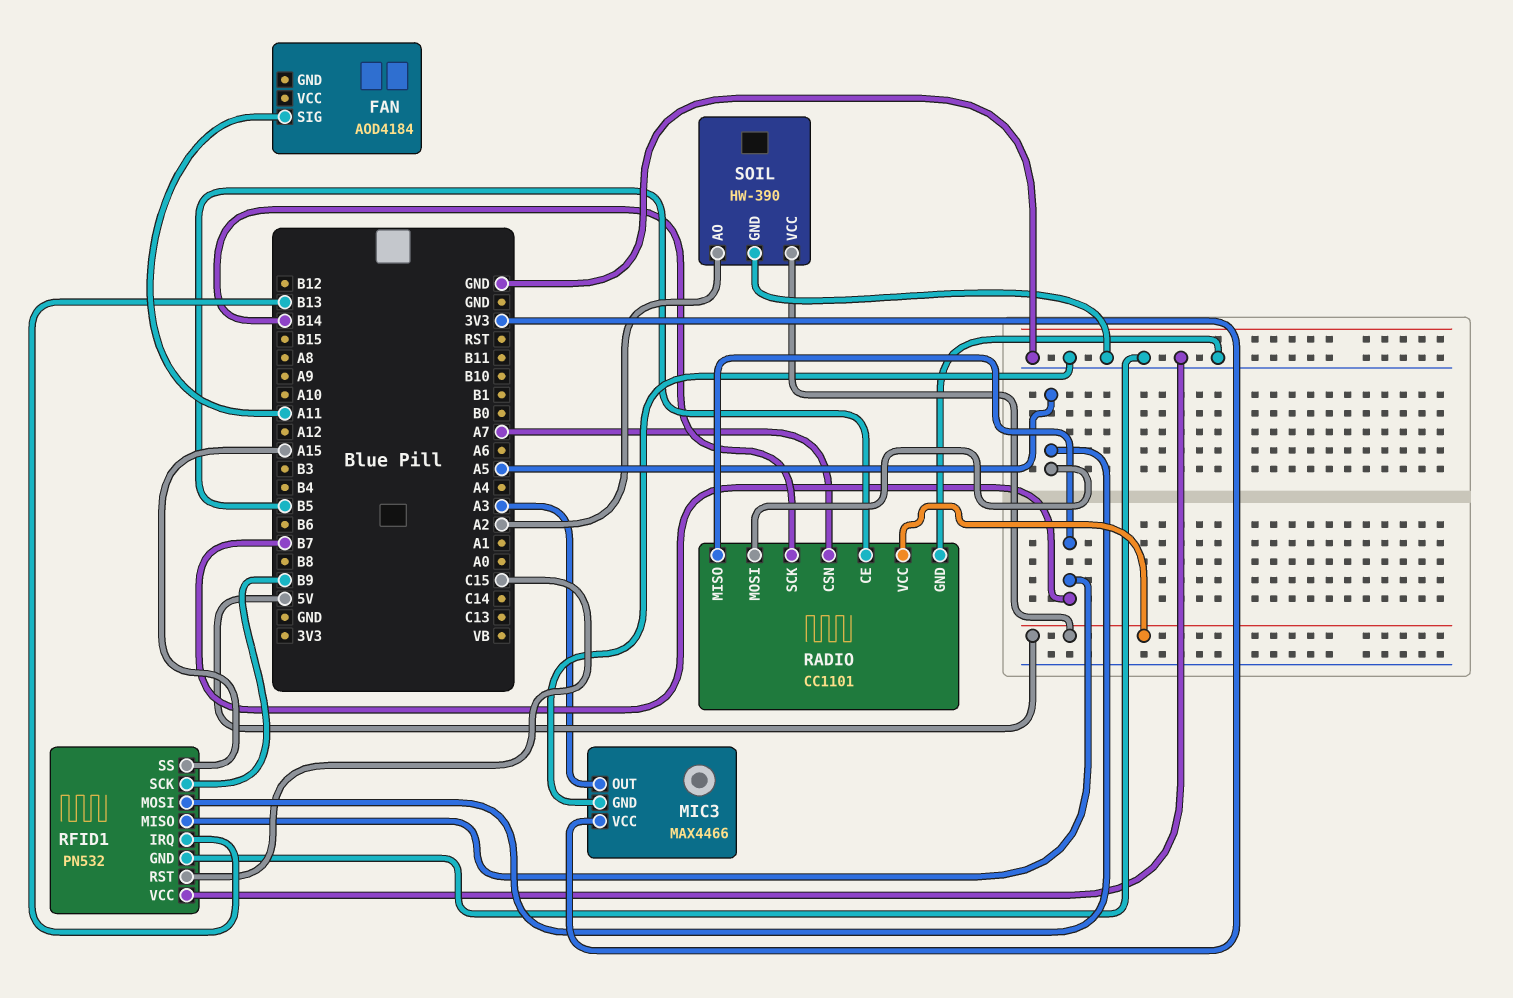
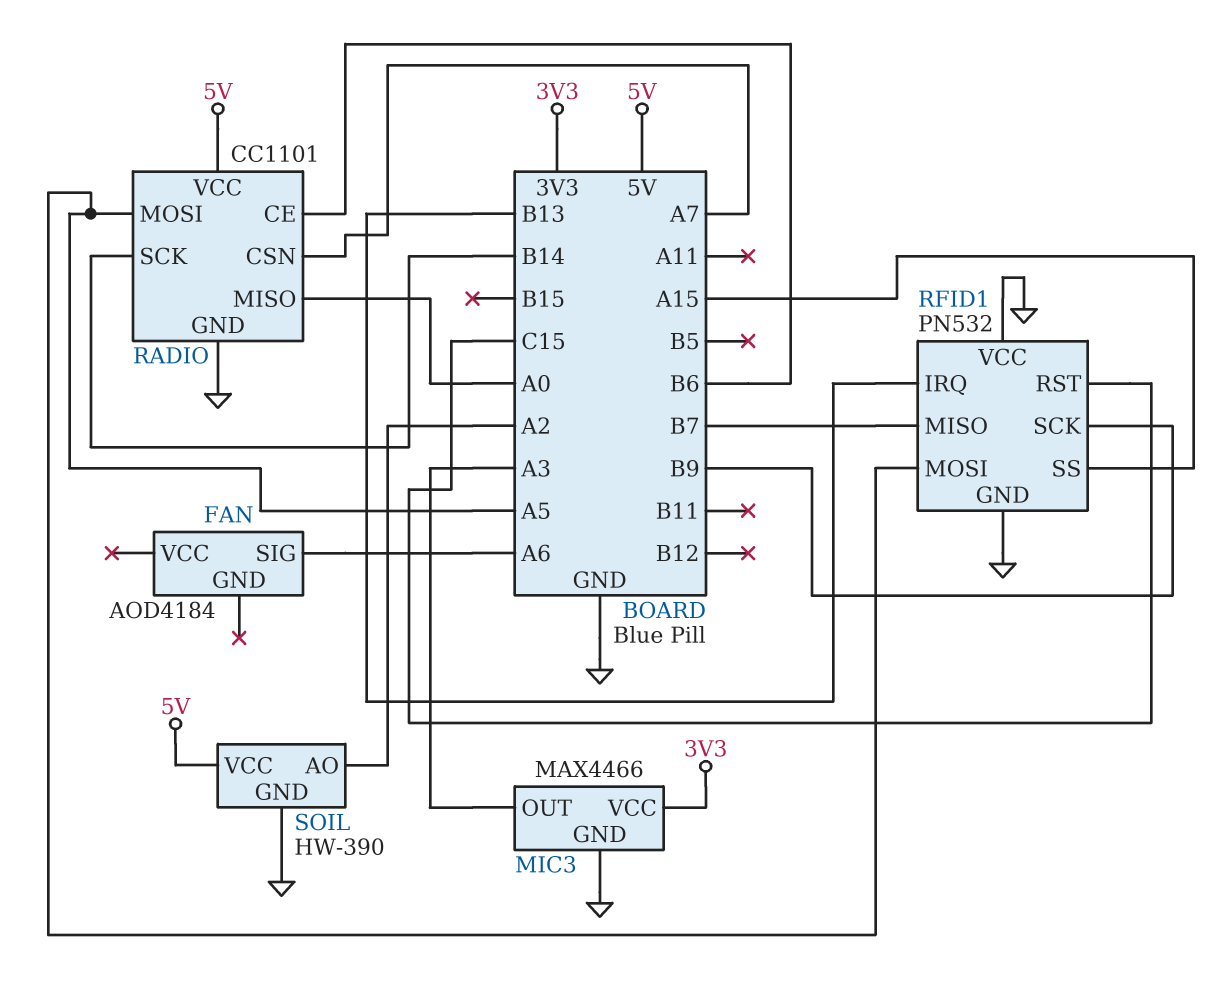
FAN pin SIG: A11 -> A6
RADIO pin CE: B5 -> B6
RADIO pin MISO: B7 -> A0

